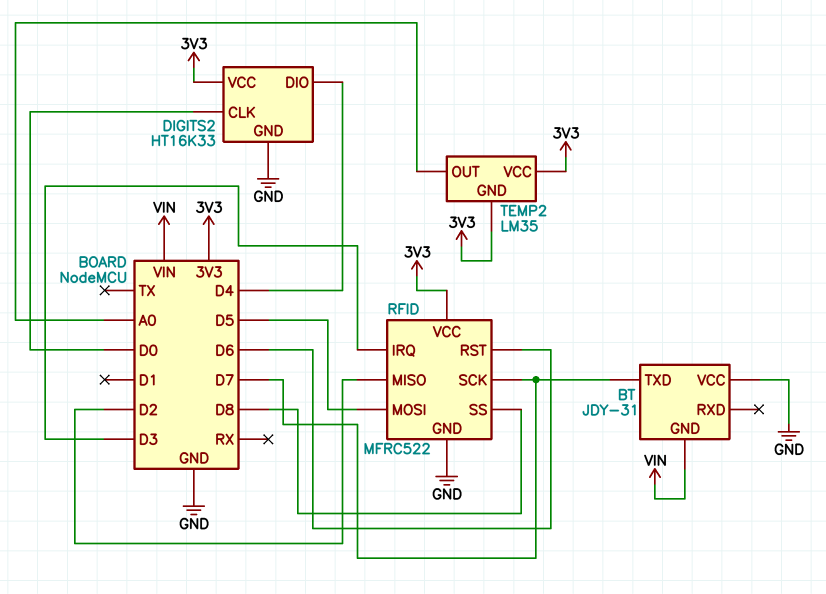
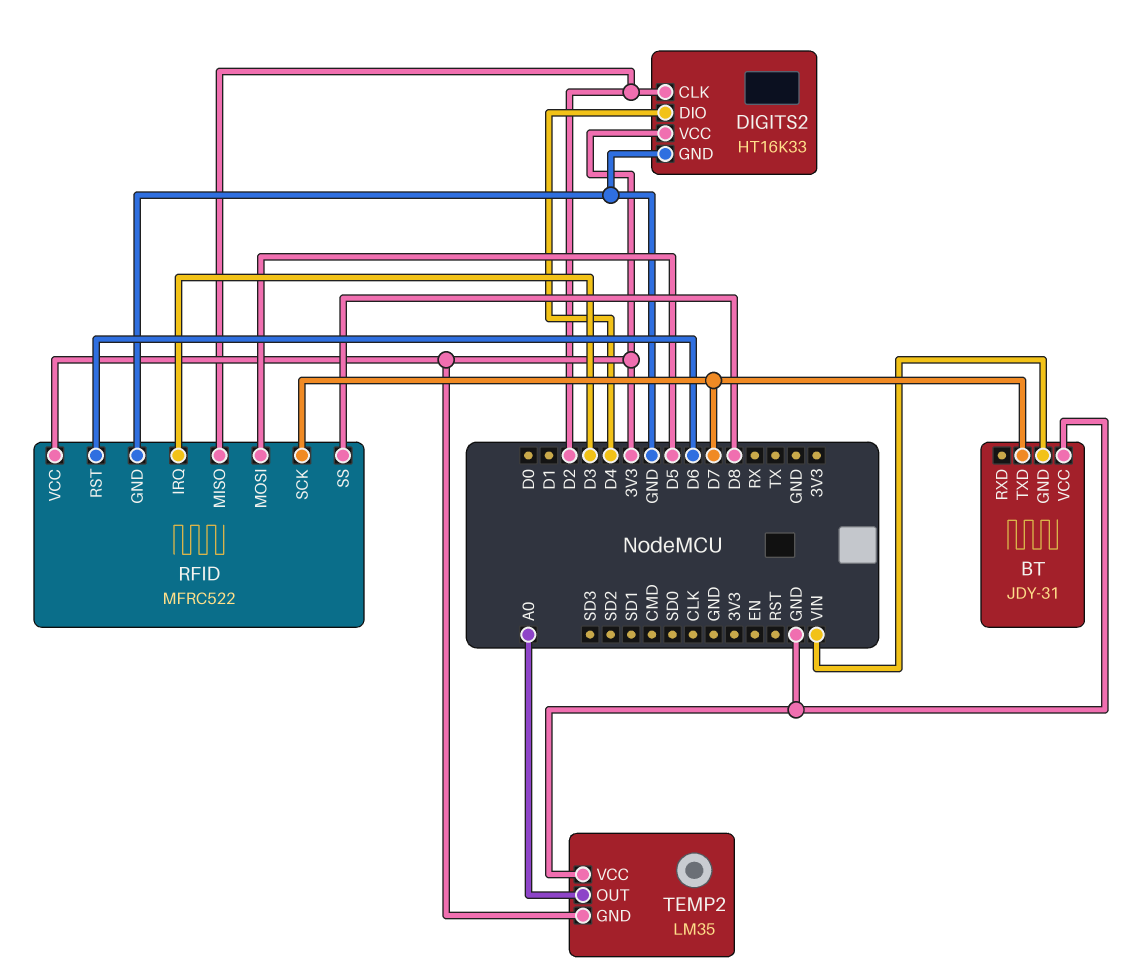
DIGITS2 pin CLK: D0 -> D2
TEMP2 pin VCC: 3V3 -> GND

